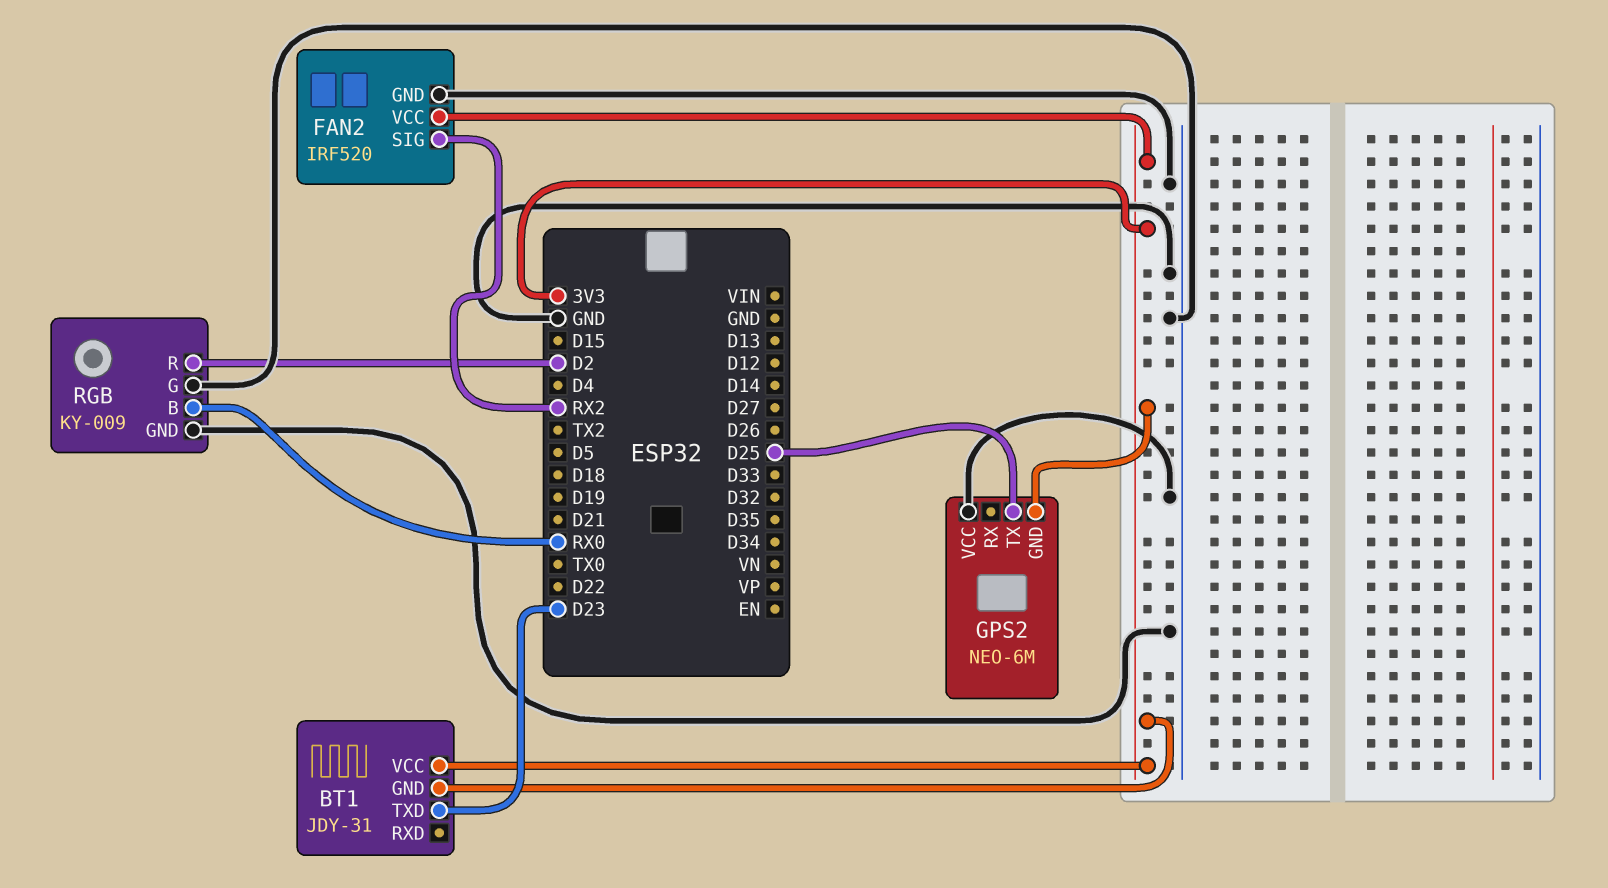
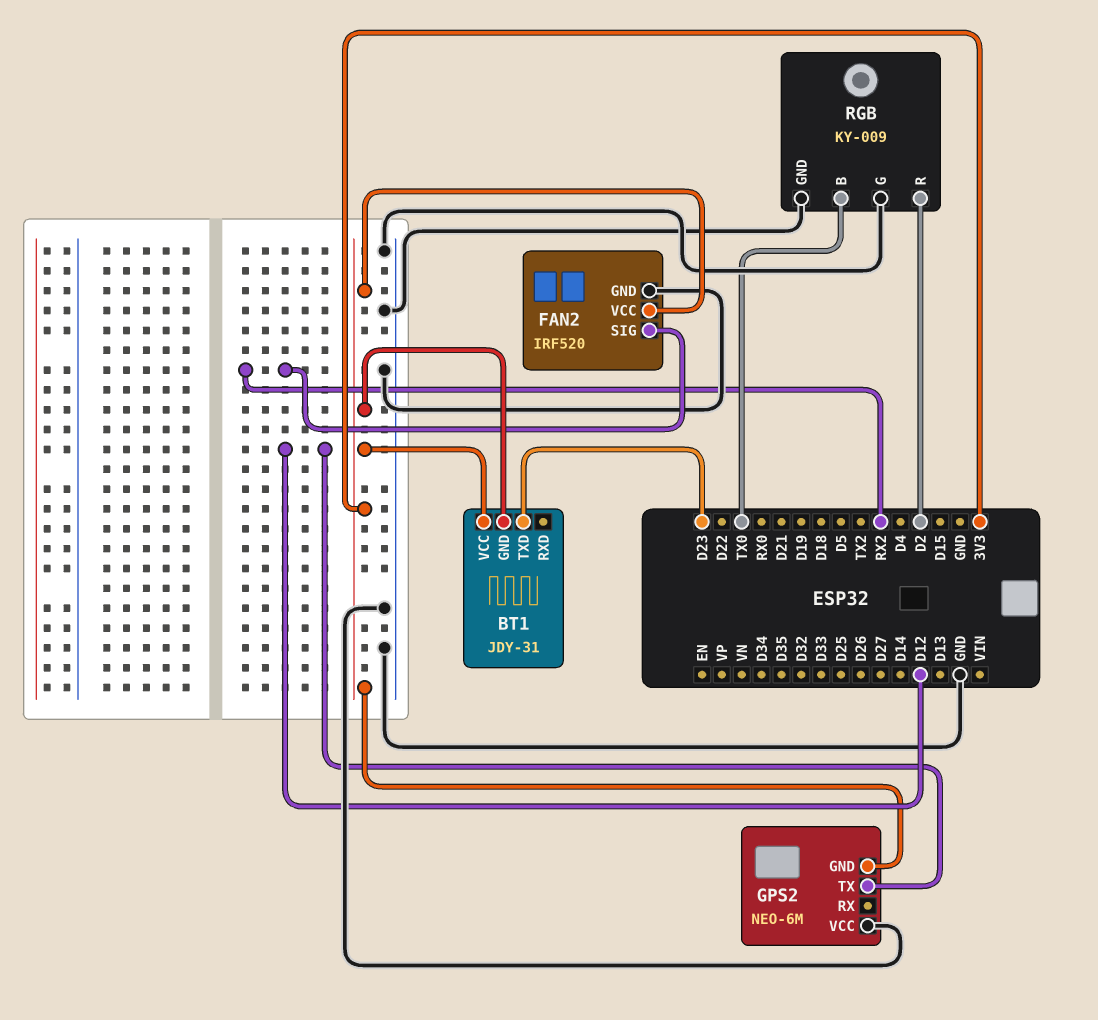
GPS2 pin TX: D25 -> D12
RGB pin B: RX0 -> TX0

